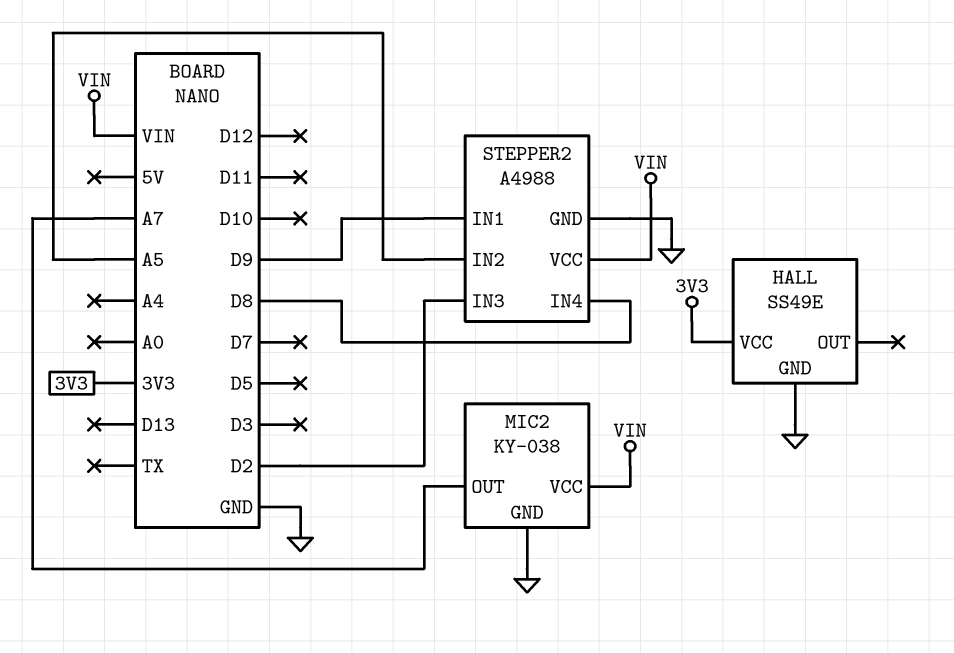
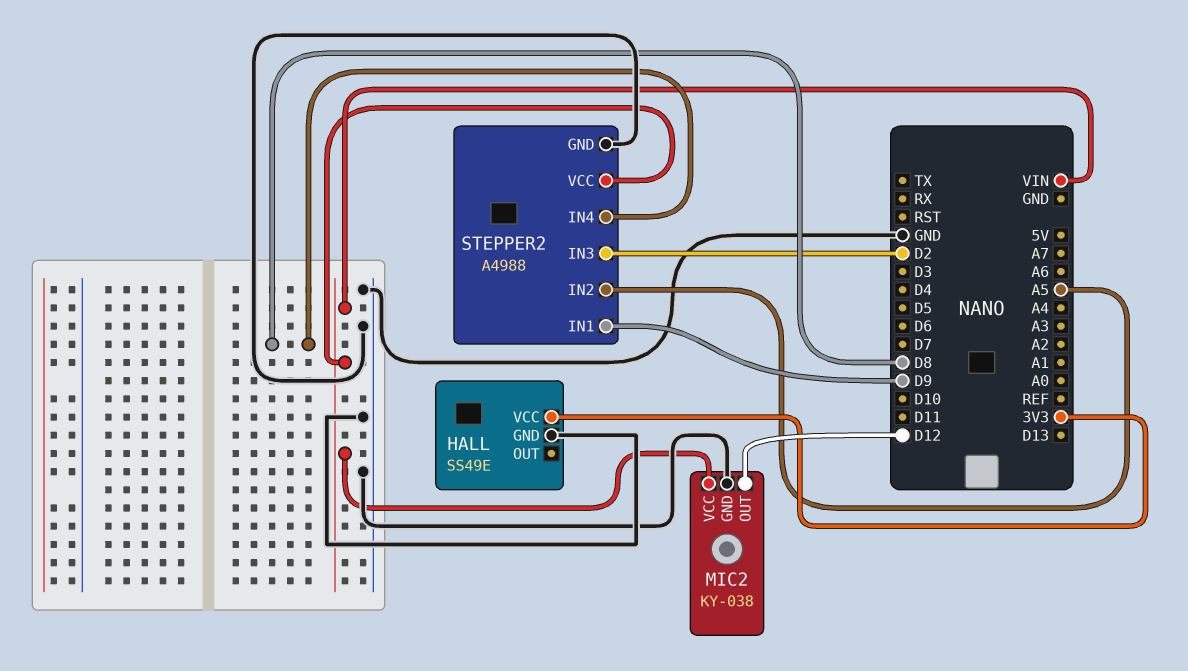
MIC2 pin OUT: A7 -> D12

